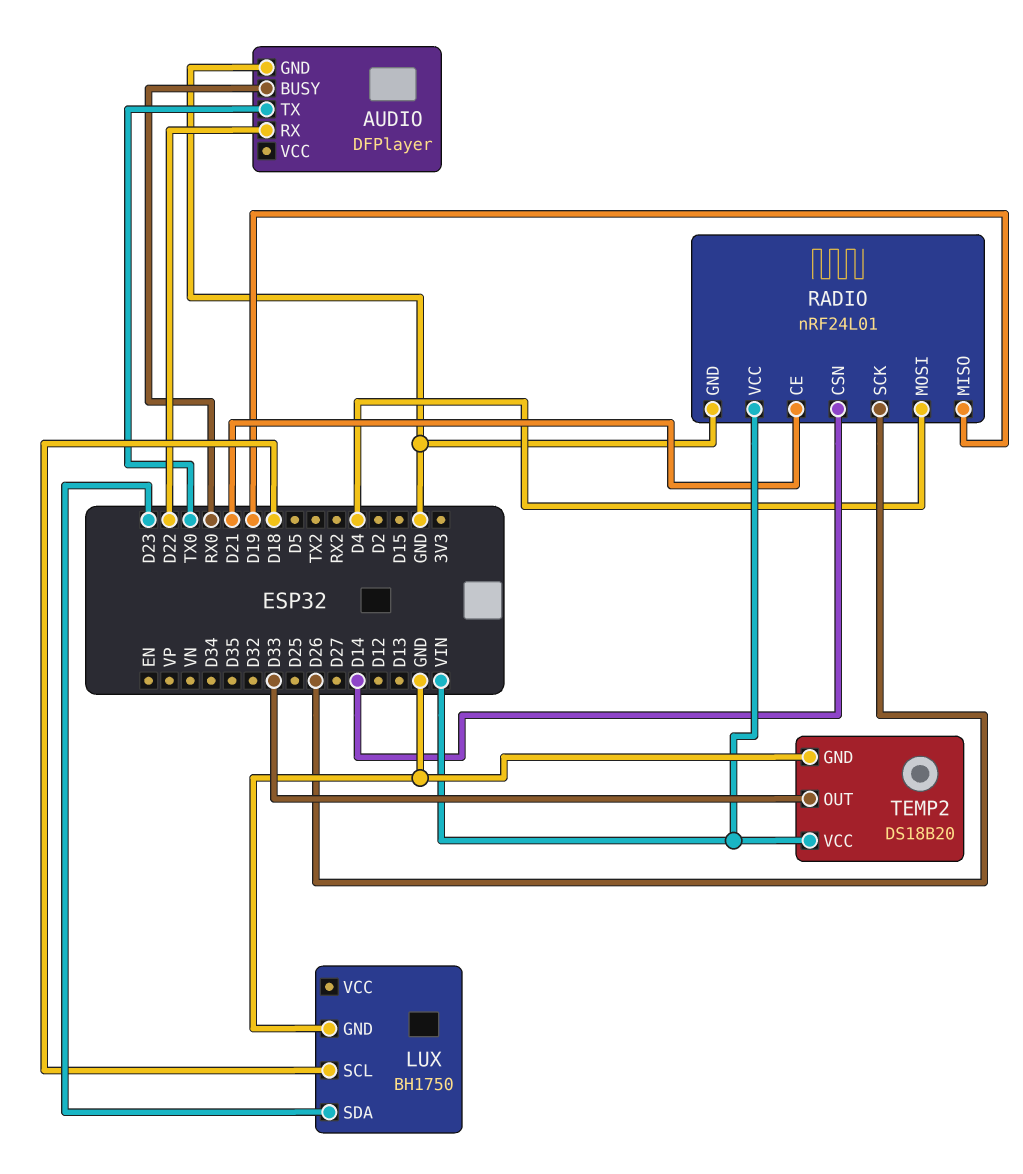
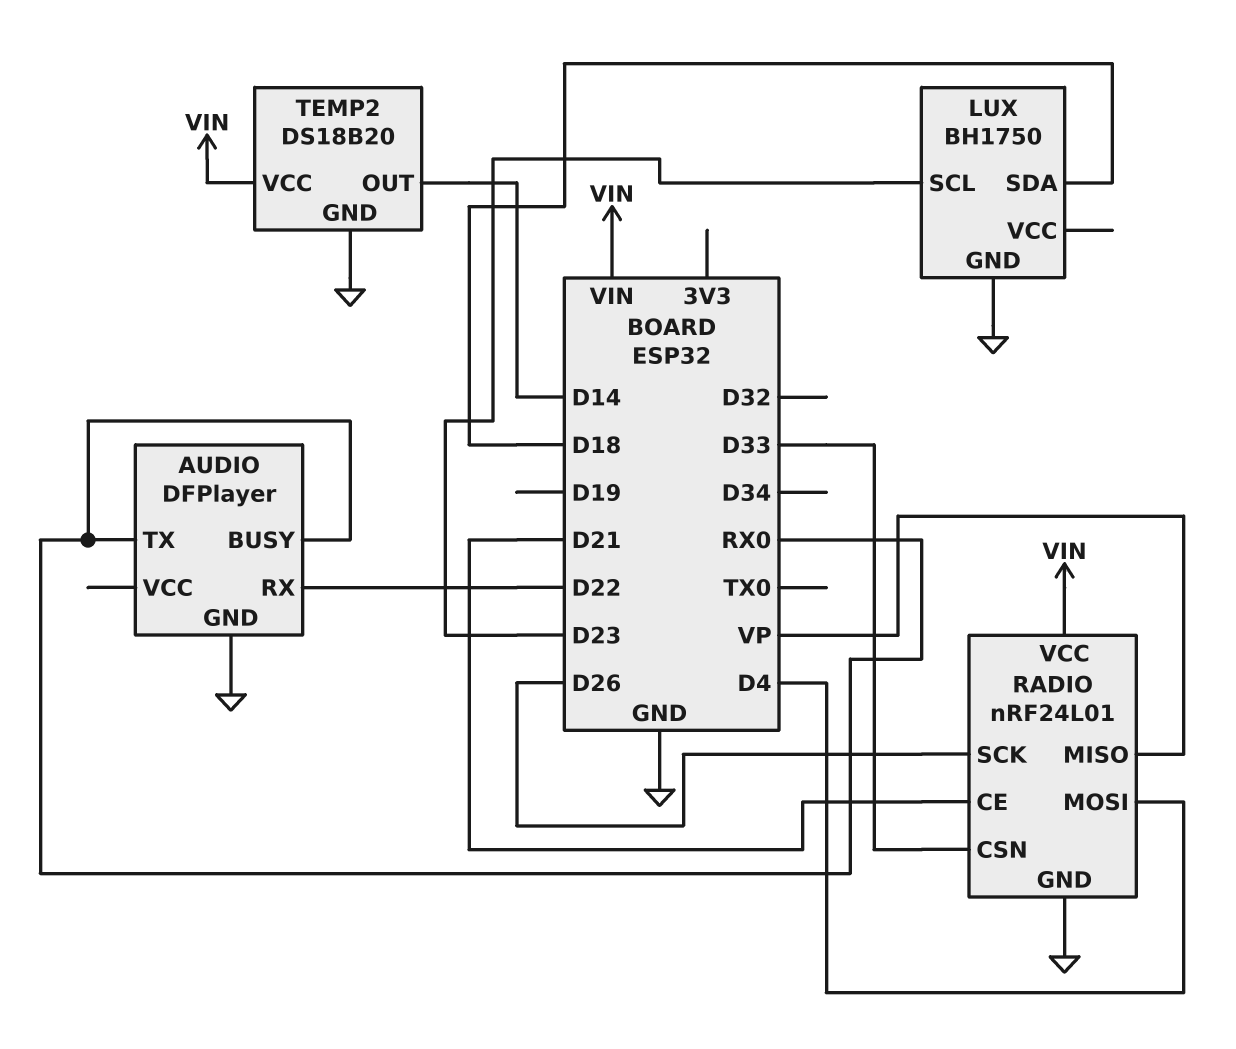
AUDIO pin TX: TX0 -> RX0
LUX pin SCL: D18 -> D23
LUX pin SDA: D23 -> D18
RADIO pin CSN: D14 -> D33
RADIO pin MISO: D19 -> VP
TEMP2 pin OUT: D33 -> D14

